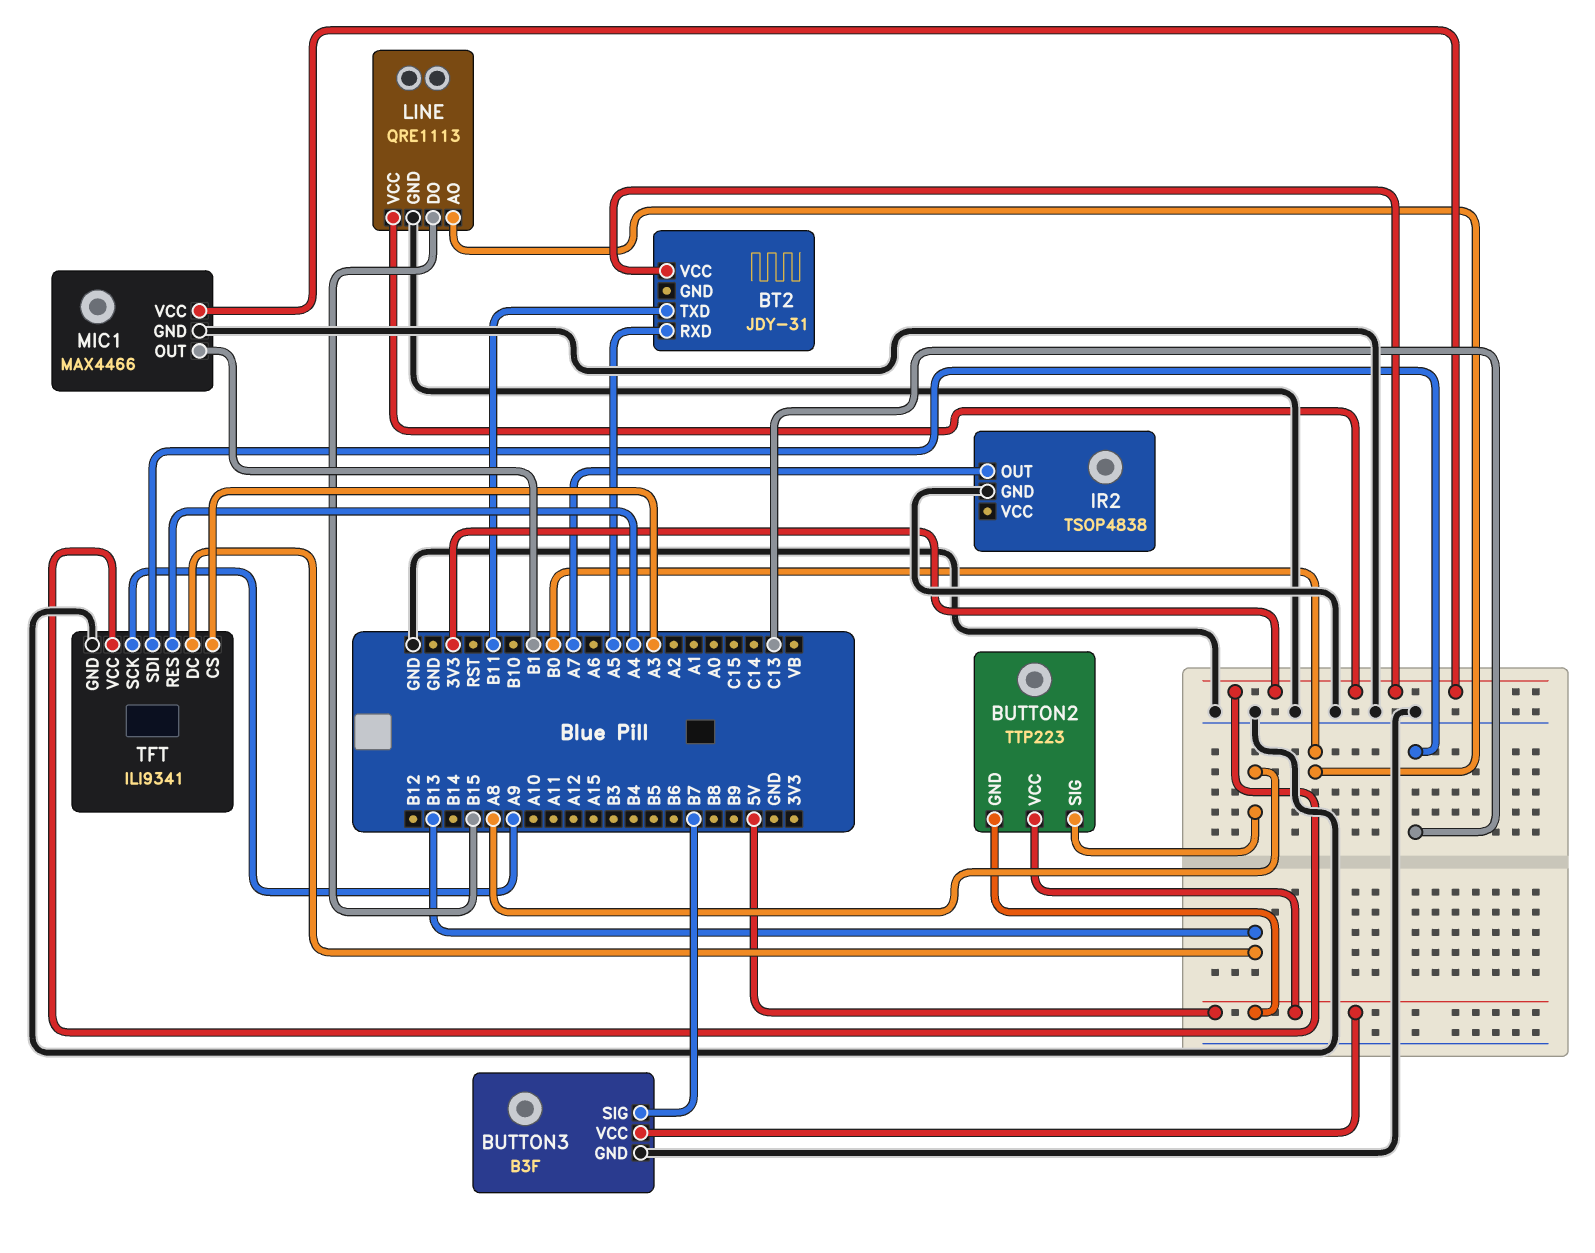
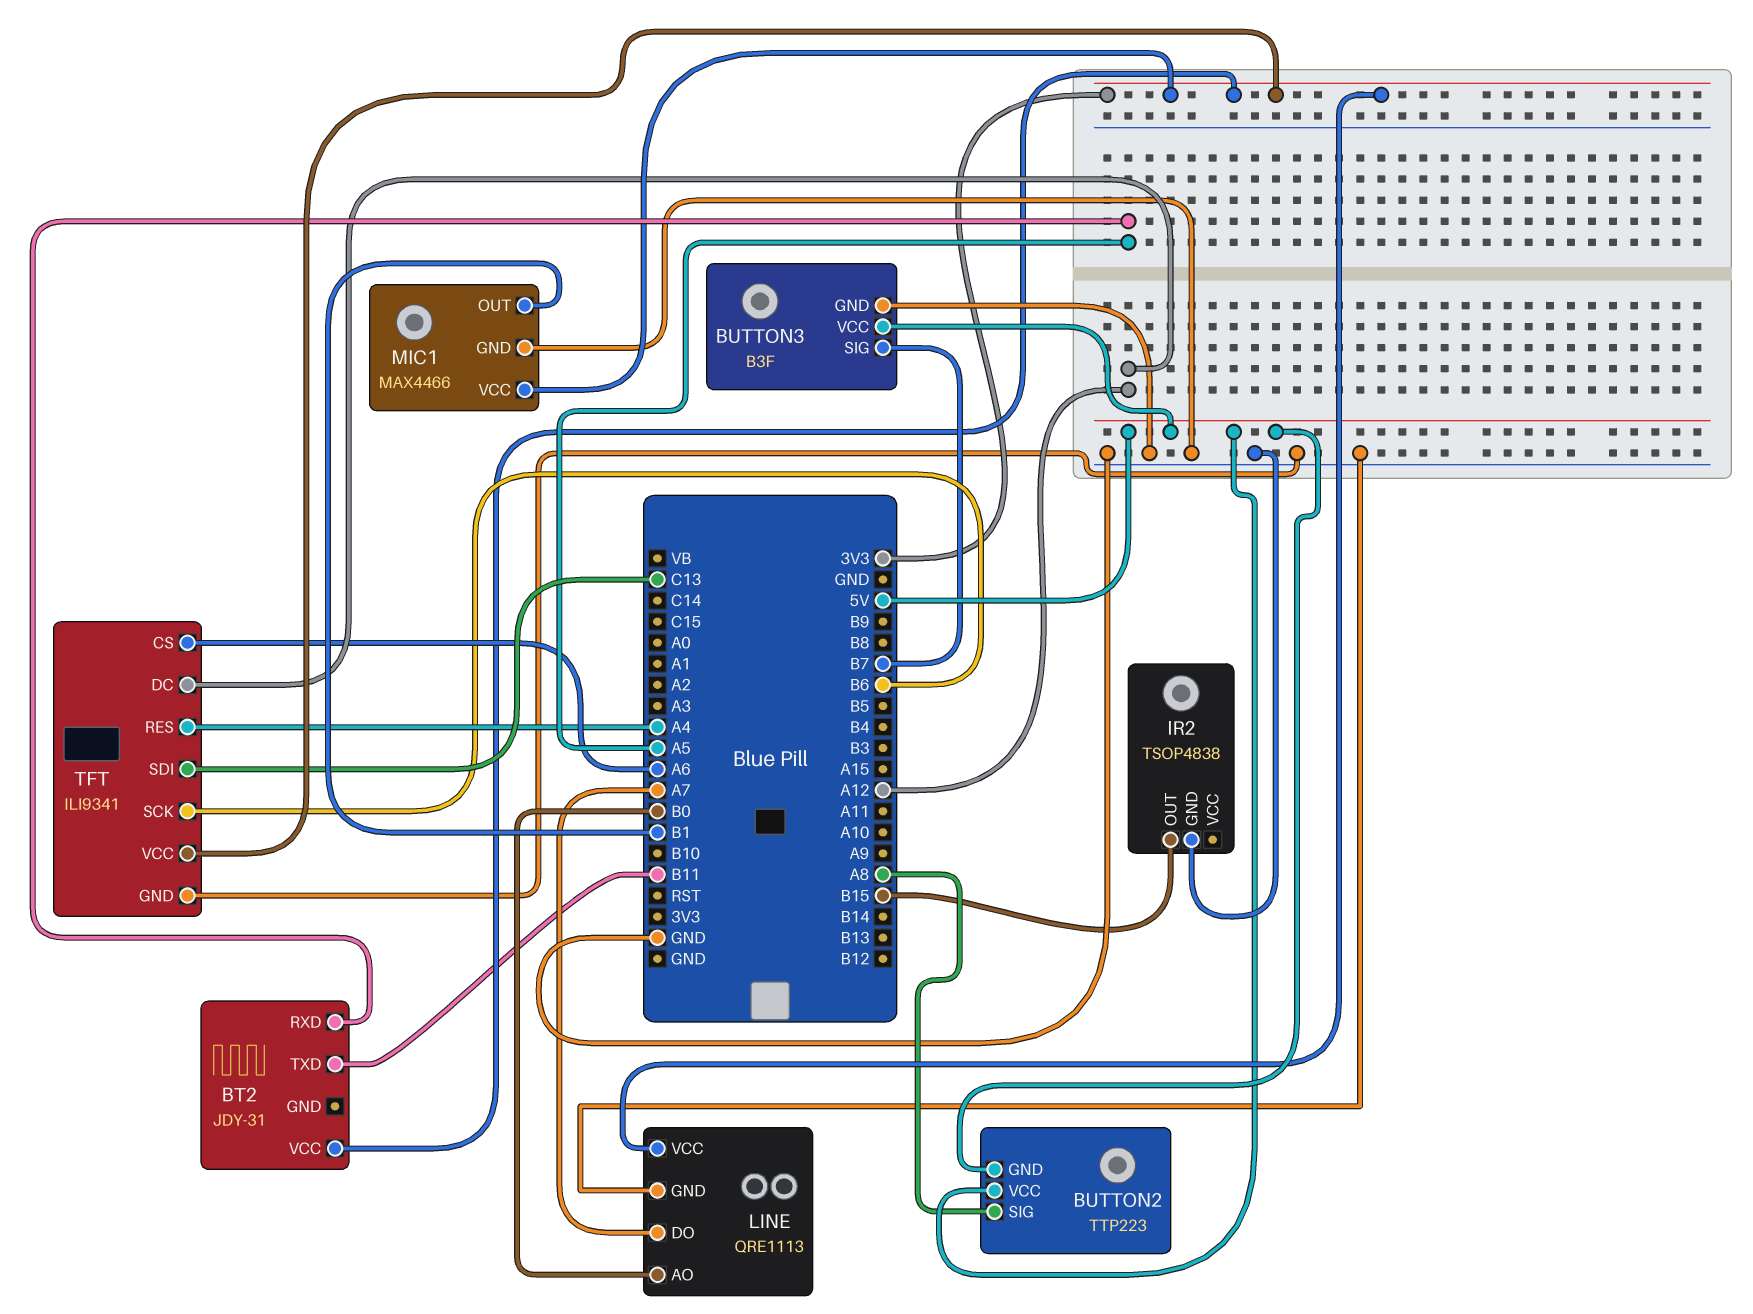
IR2 pin OUT: A7 -> B15
LINE pin DO: B15 -> A7
TFT pin CS: A3 -> A6
TFT pin DC: B13 -> A12
TFT pin SCK: A9 -> B6

